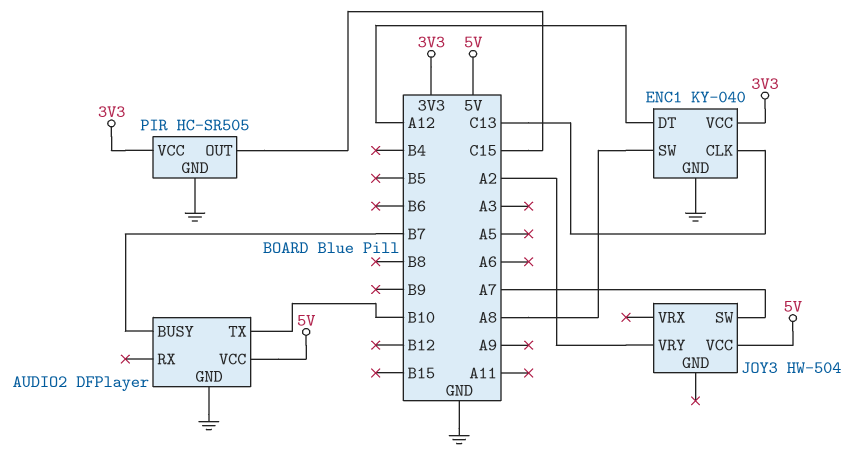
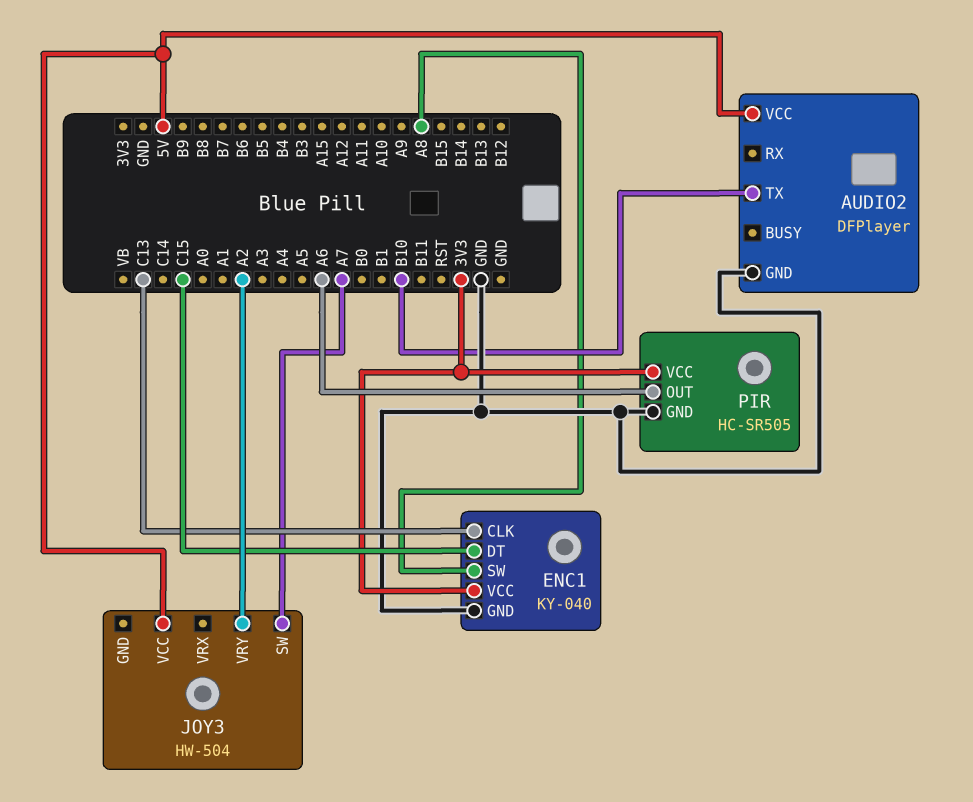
AUDIO2 pin BUSY: B7 -> none
ENC1 pin DT: A12 -> C15
PIR pin OUT: C15 -> A6

